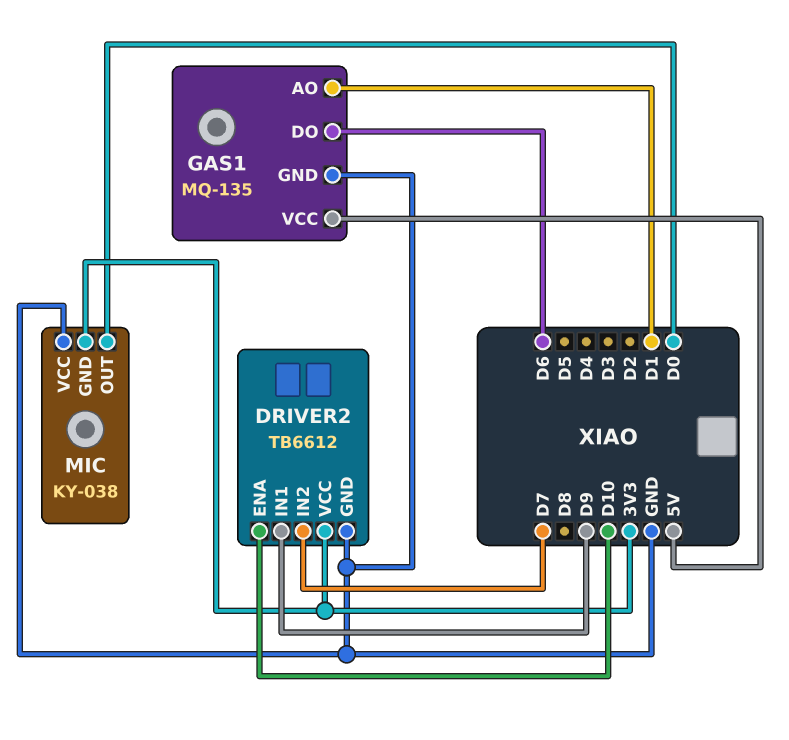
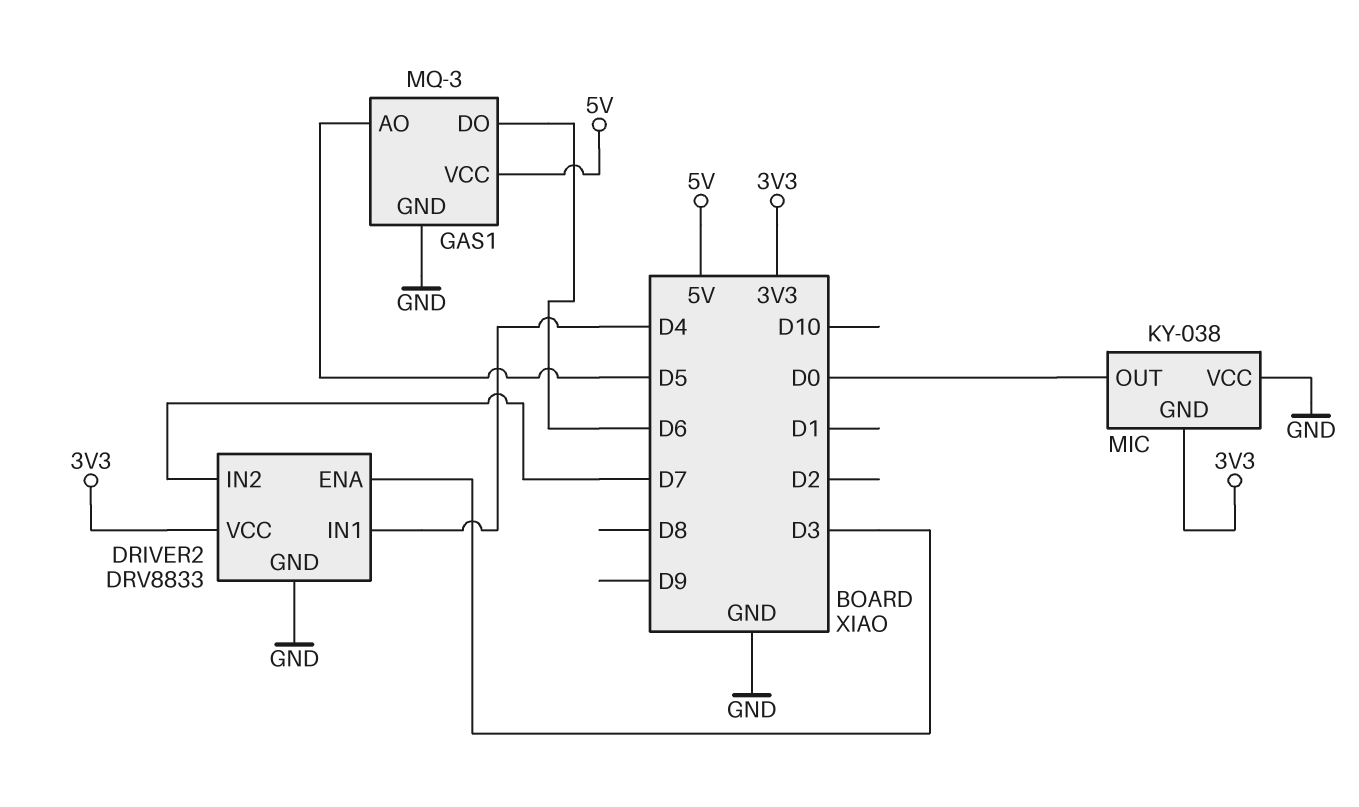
DRIVER2: TB6612 -> DRV8833
DRIVER2 pin ENA: D10 -> D3
DRIVER2 pin IN1: D9 -> D4
GAS1: MQ-135 -> MQ-3
GAS1 pin AO: D1 -> D5

